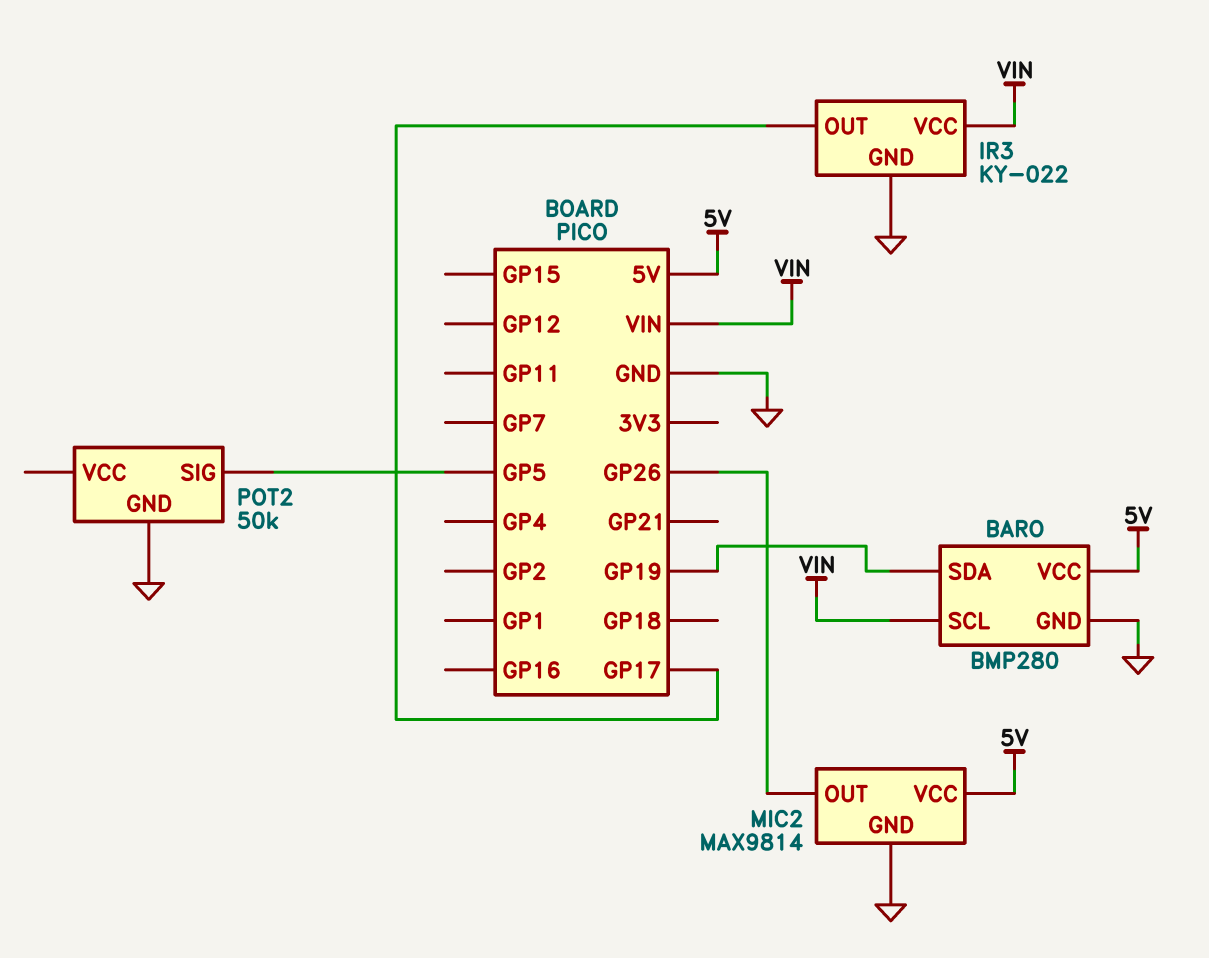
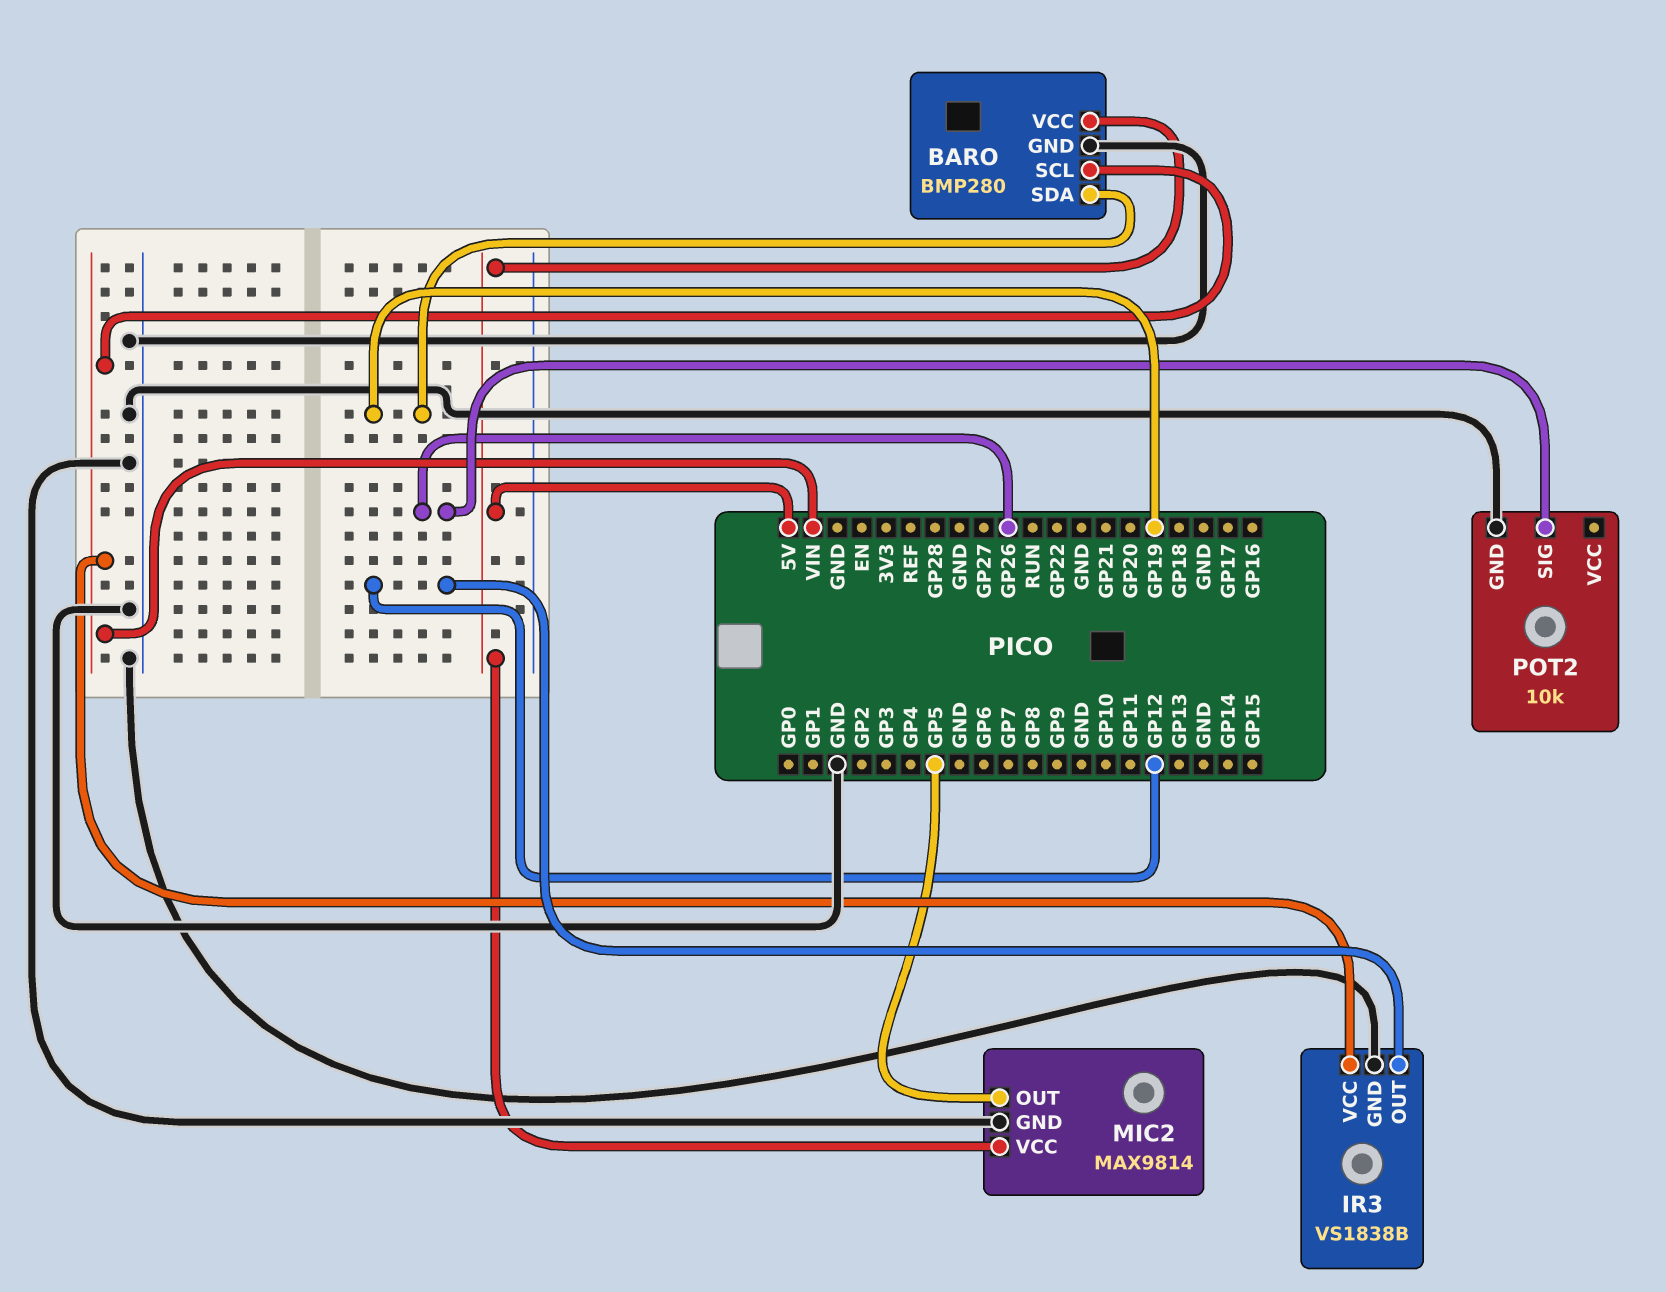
IR3: KY-022 -> VS1838B
IR3 pin OUT: GP17 -> GP12
MIC2 pin OUT: GP26 -> GP5
POT2: 50k -> 10k
POT2 pin SIG: GP5 -> GP26

